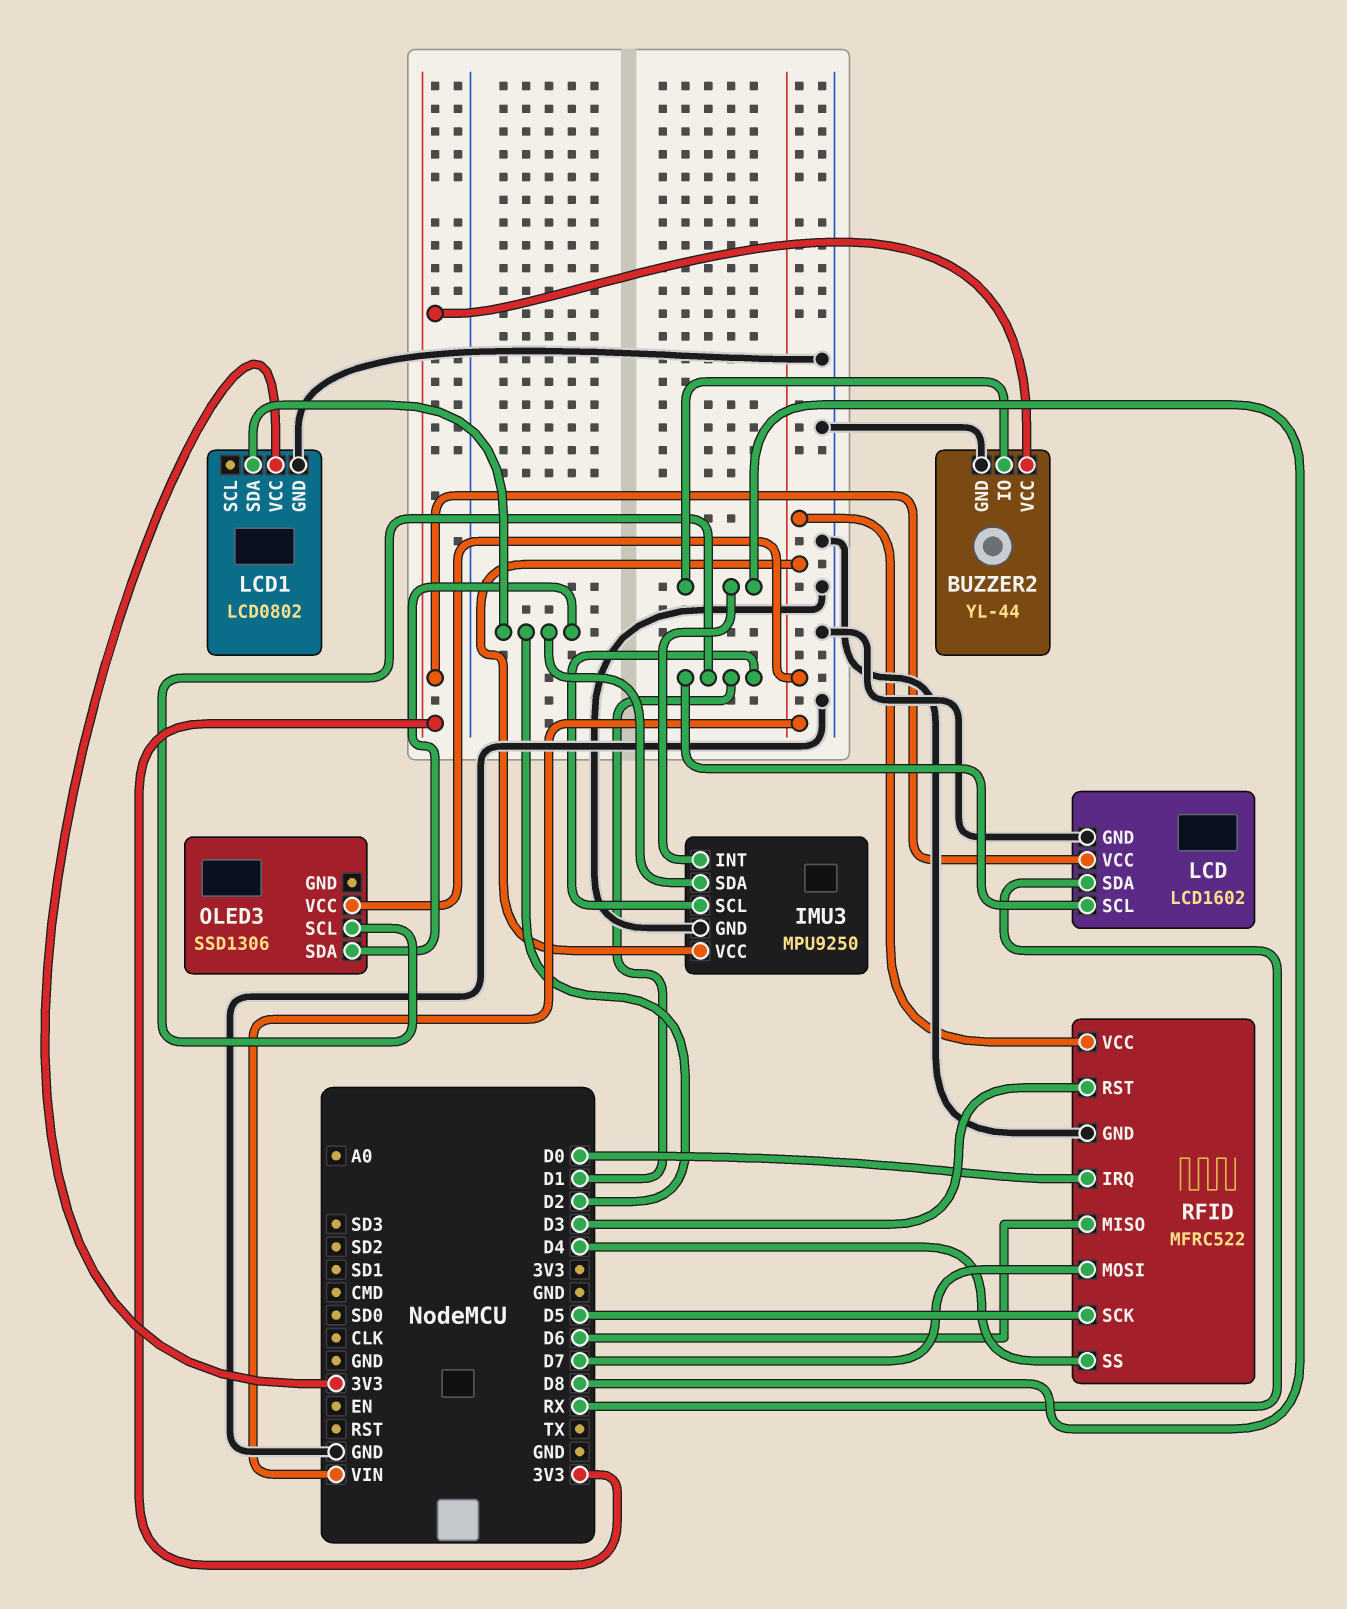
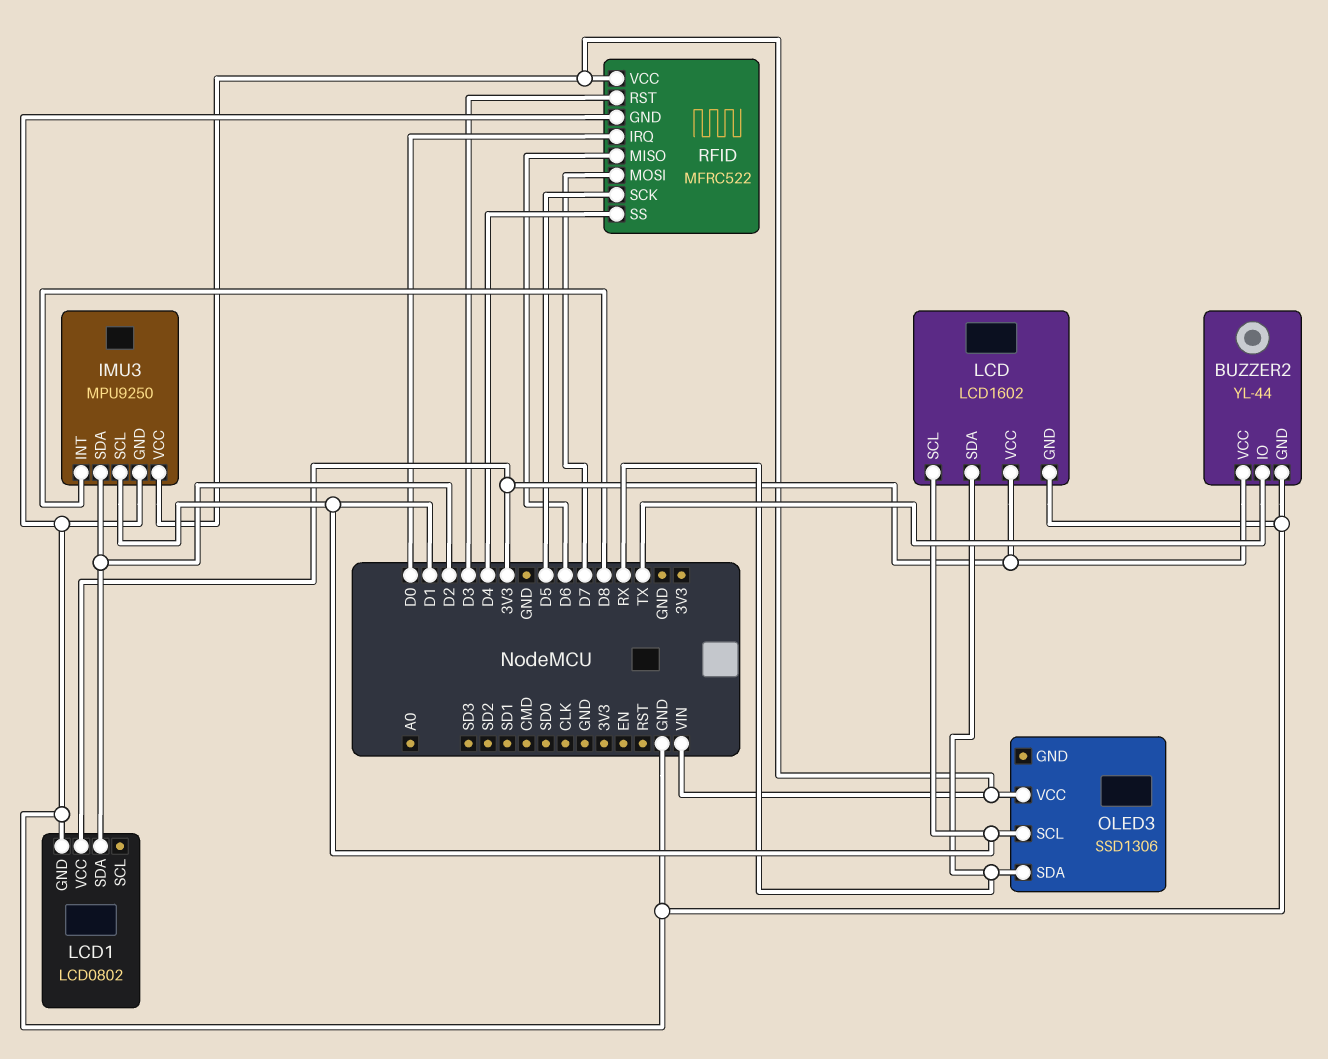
BUZZER2 pin IO: D8 -> TX
OLED3 pin SDA: D2 -> RX

